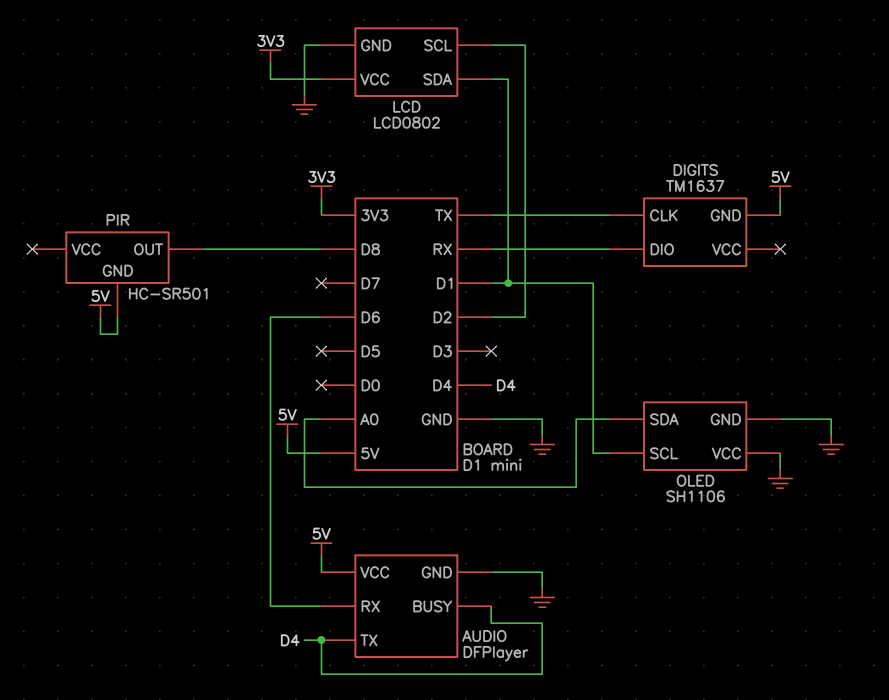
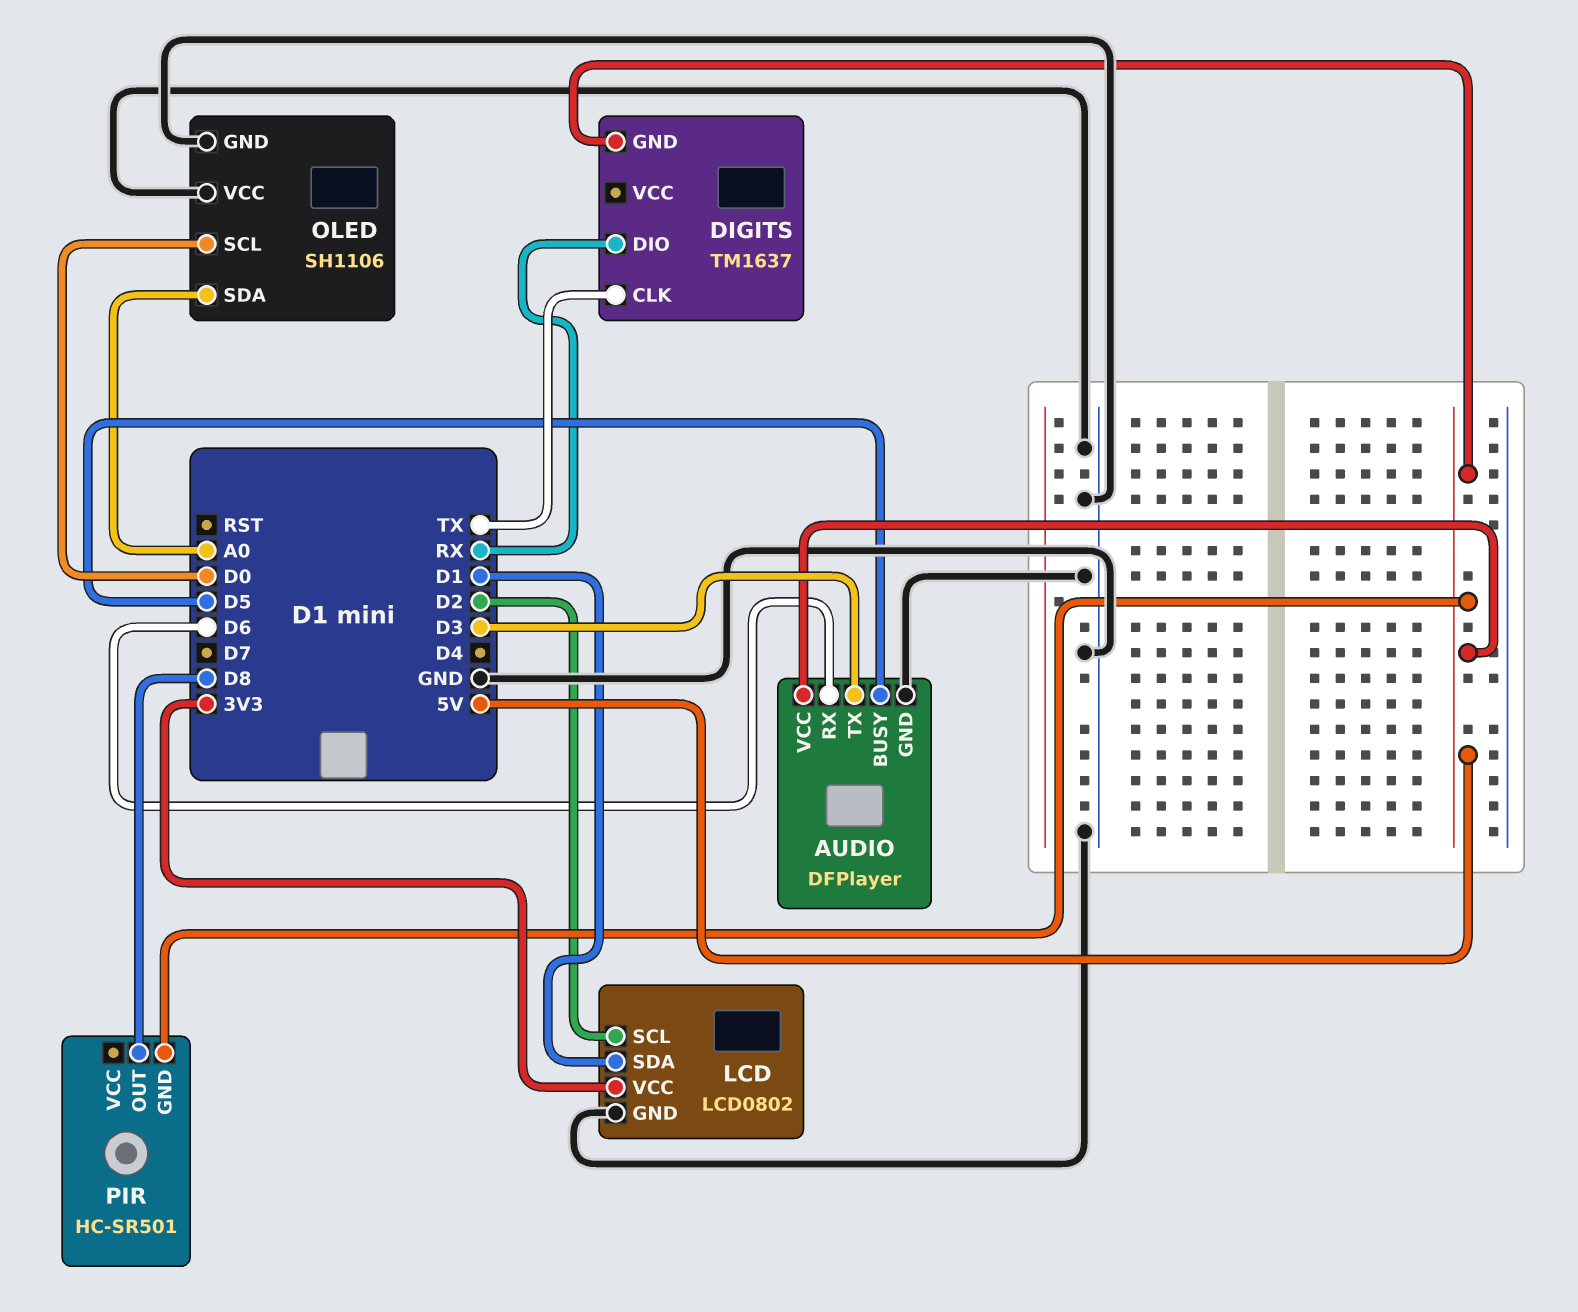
AUDIO pin BUSY: D4 -> D5
AUDIO pin TX: D4 -> D3
OLED pin SCL: D1 -> D0

